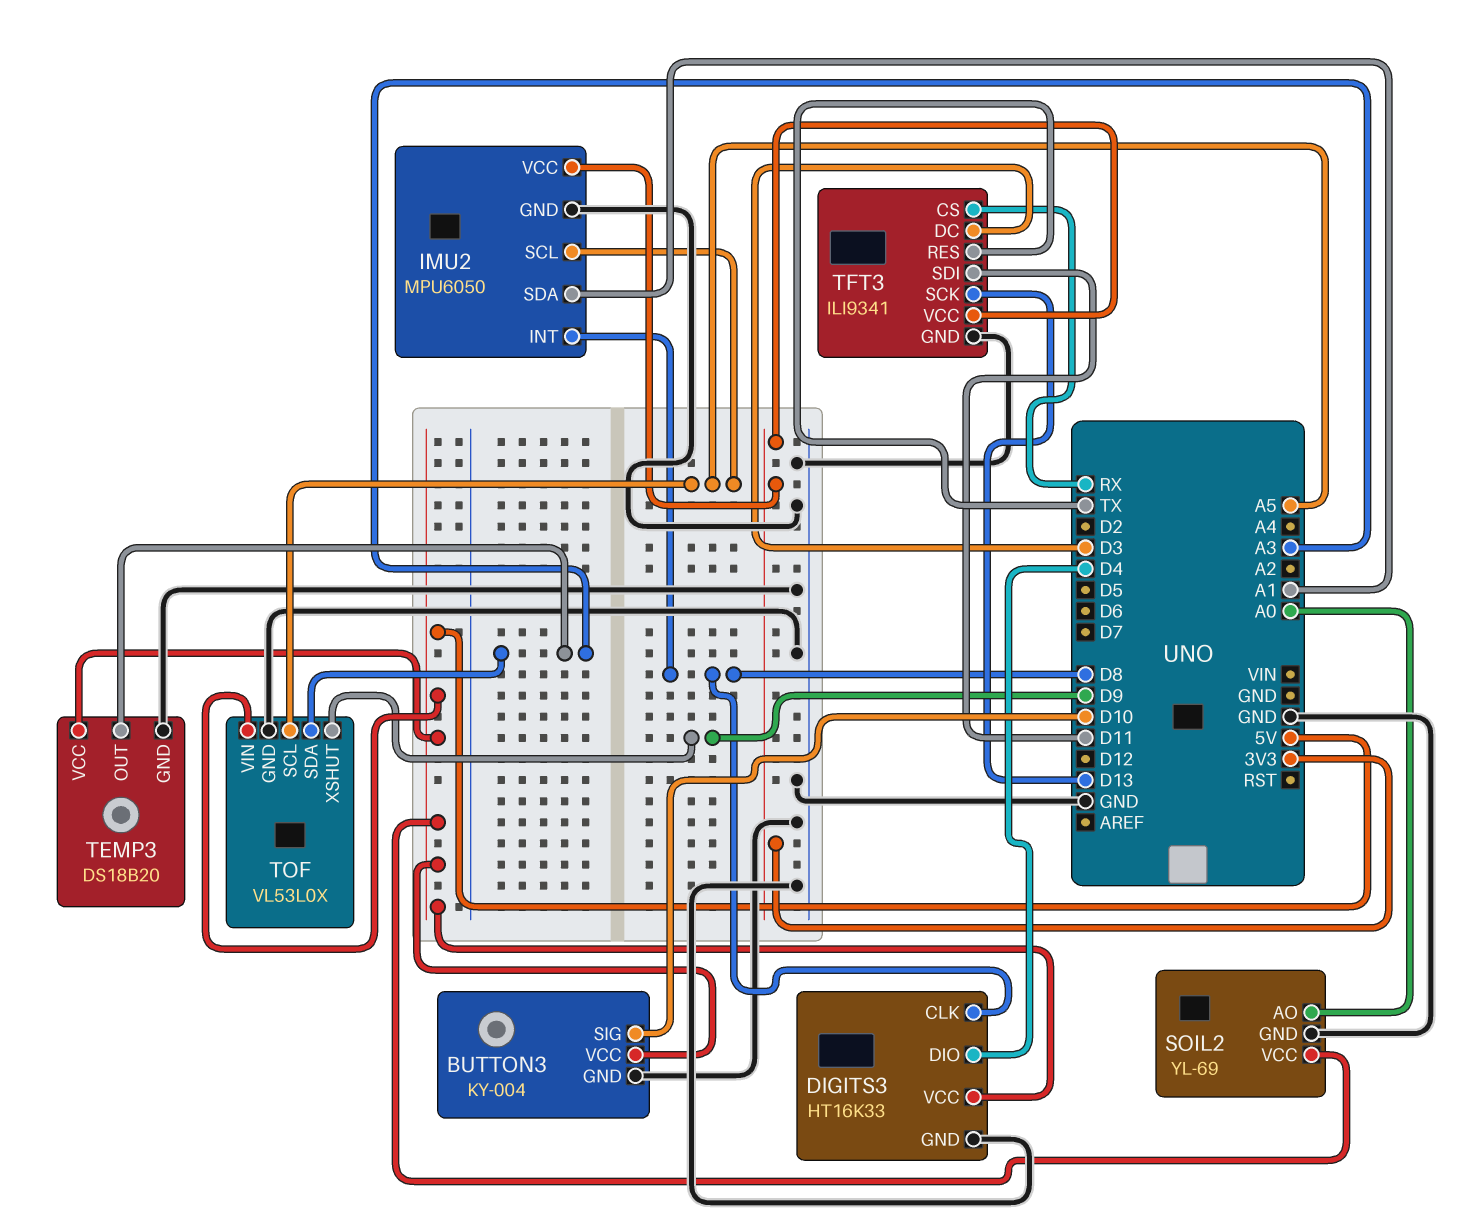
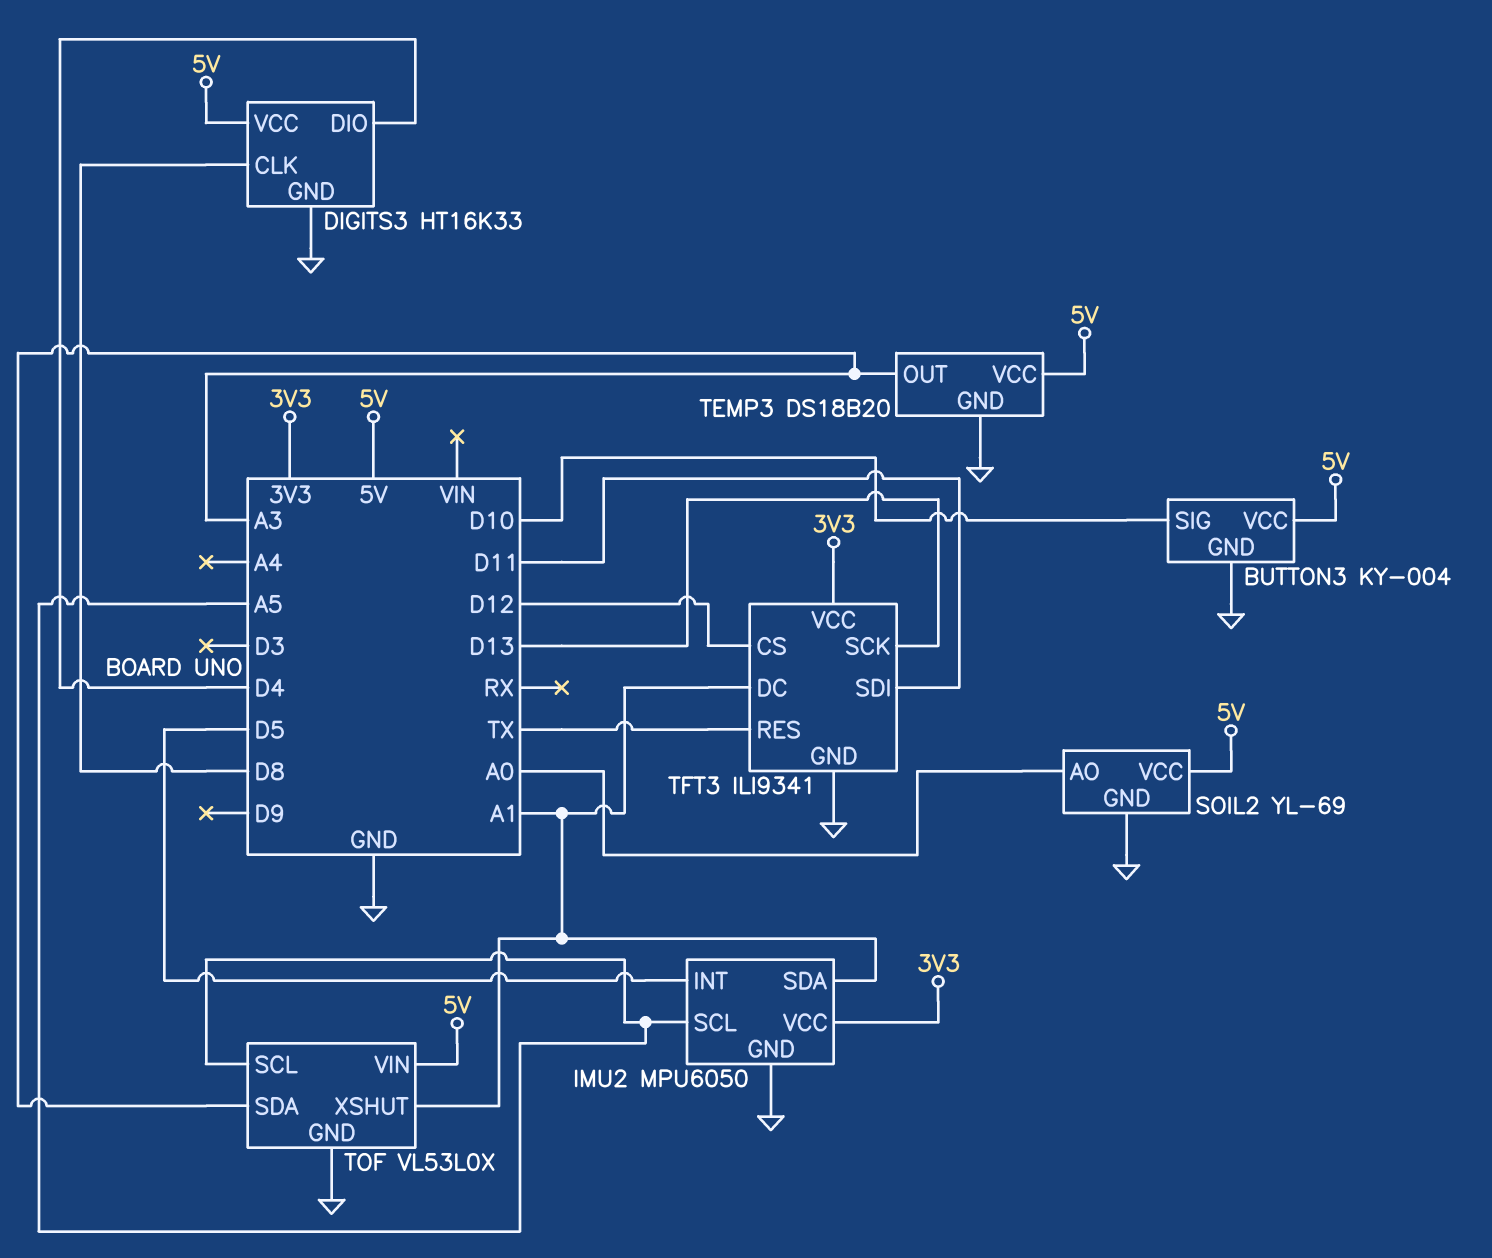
IMU2 pin INT: D8 -> D5
TFT3 pin CS: RX -> D12
TFT3 pin DC: D3 -> A1
TOF pin XSHUT: D9 -> A1

